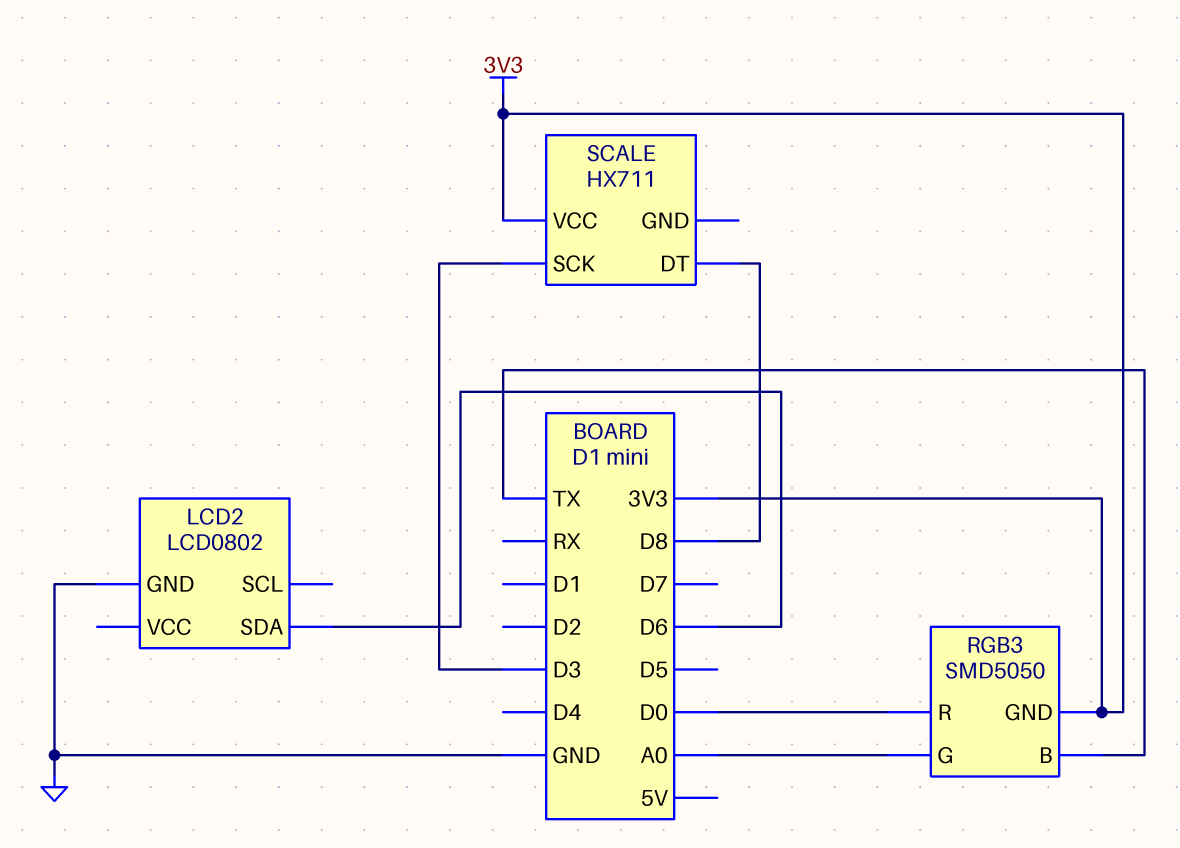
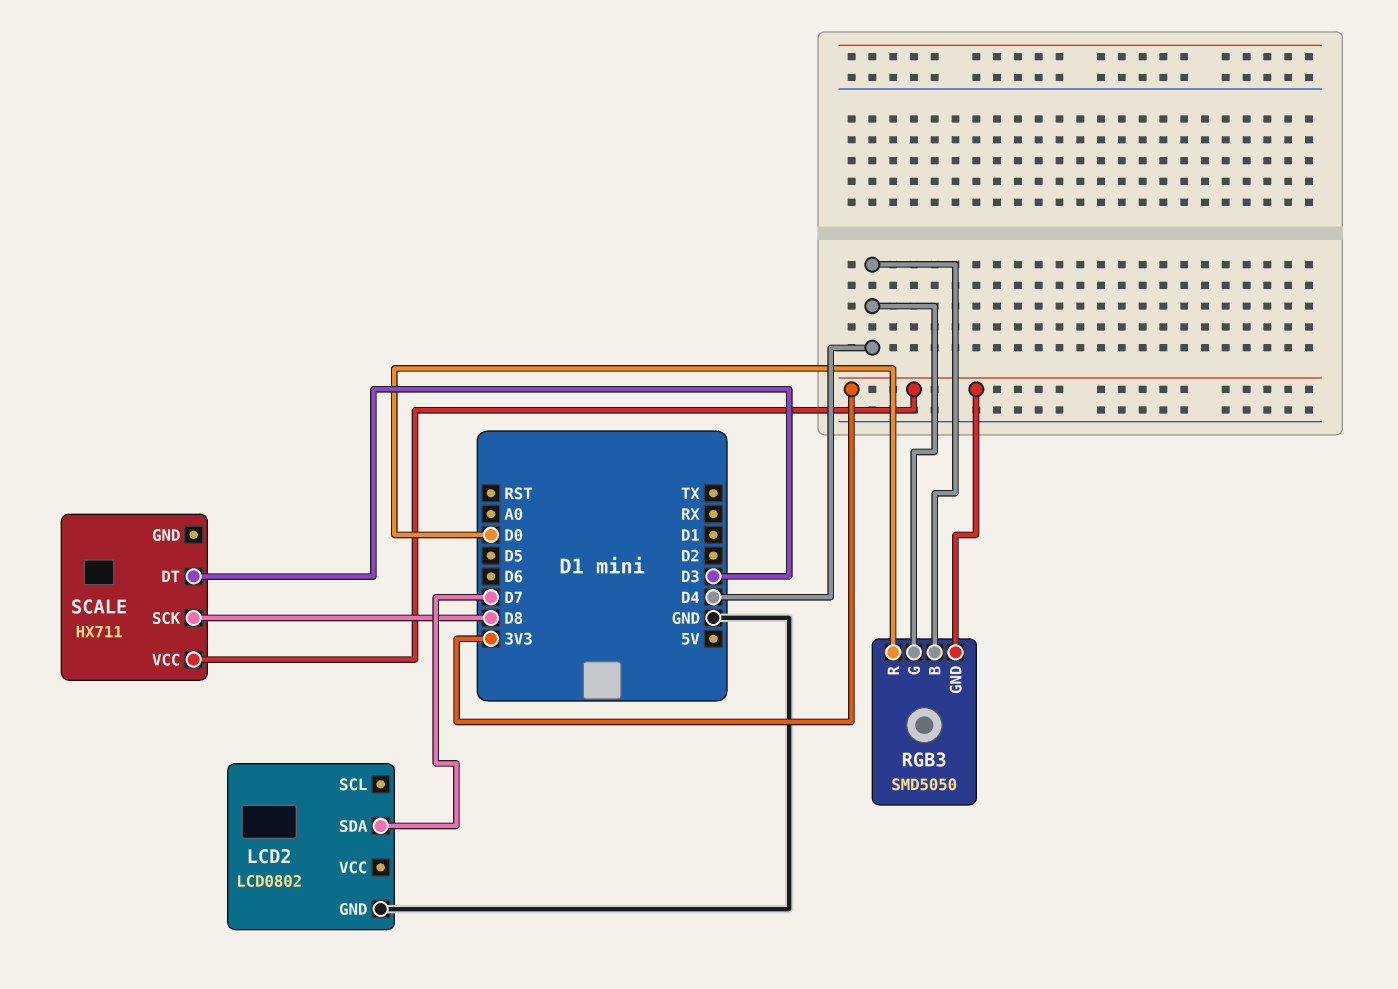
LCD2 pin SDA: D6 -> D7
RGB3 pin B: TX -> D4
RGB3 pin G: A0 -> D4
SCALE pin DT: D8 -> D3
SCALE pin SCK: D3 -> D8

